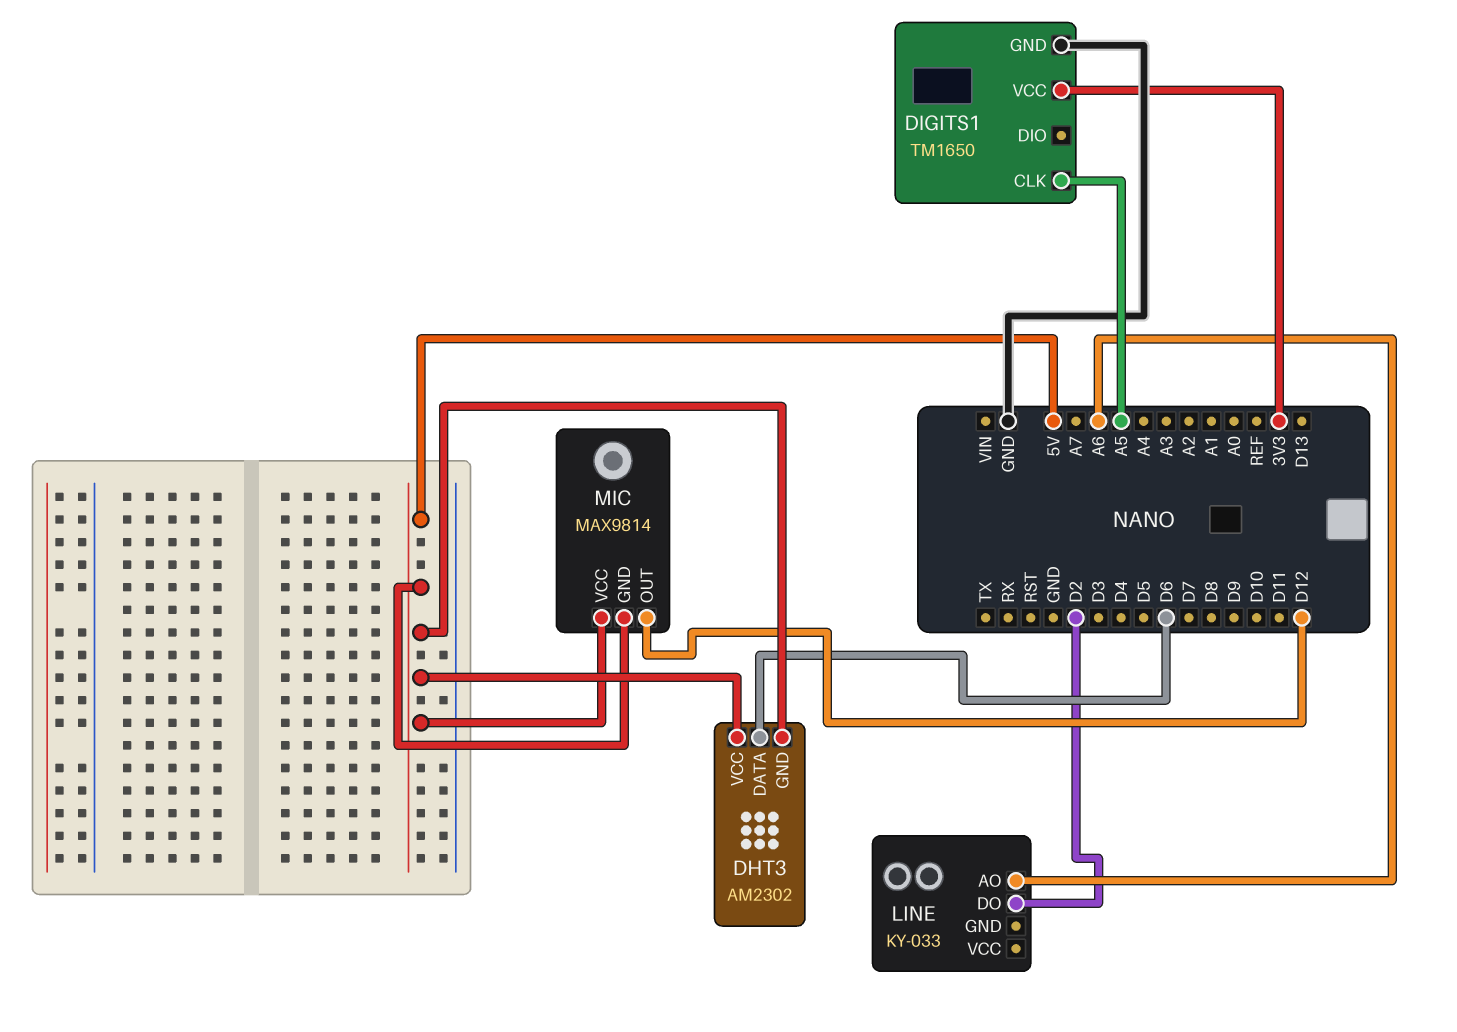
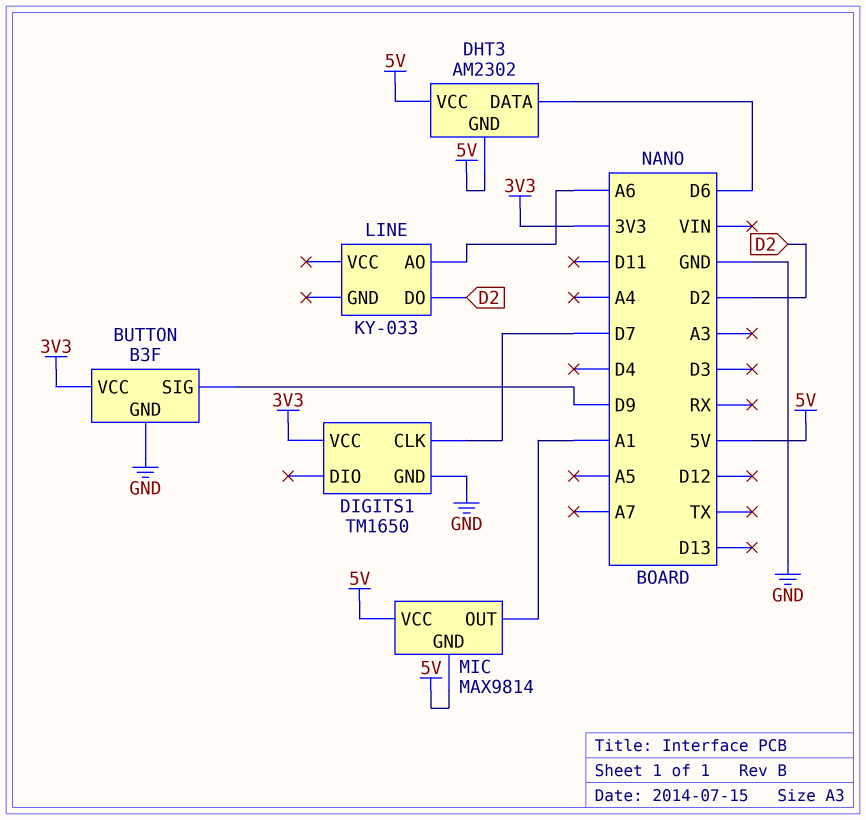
BUTTON: none -> B3F
BUTTON pin GND: none -> GND
BUTTON pin SIG: none -> D9
BUTTON pin VCC: none -> 3V3
DIGITS1 pin CLK: A5 -> D7
MIC pin OUT: D12 -> A1

